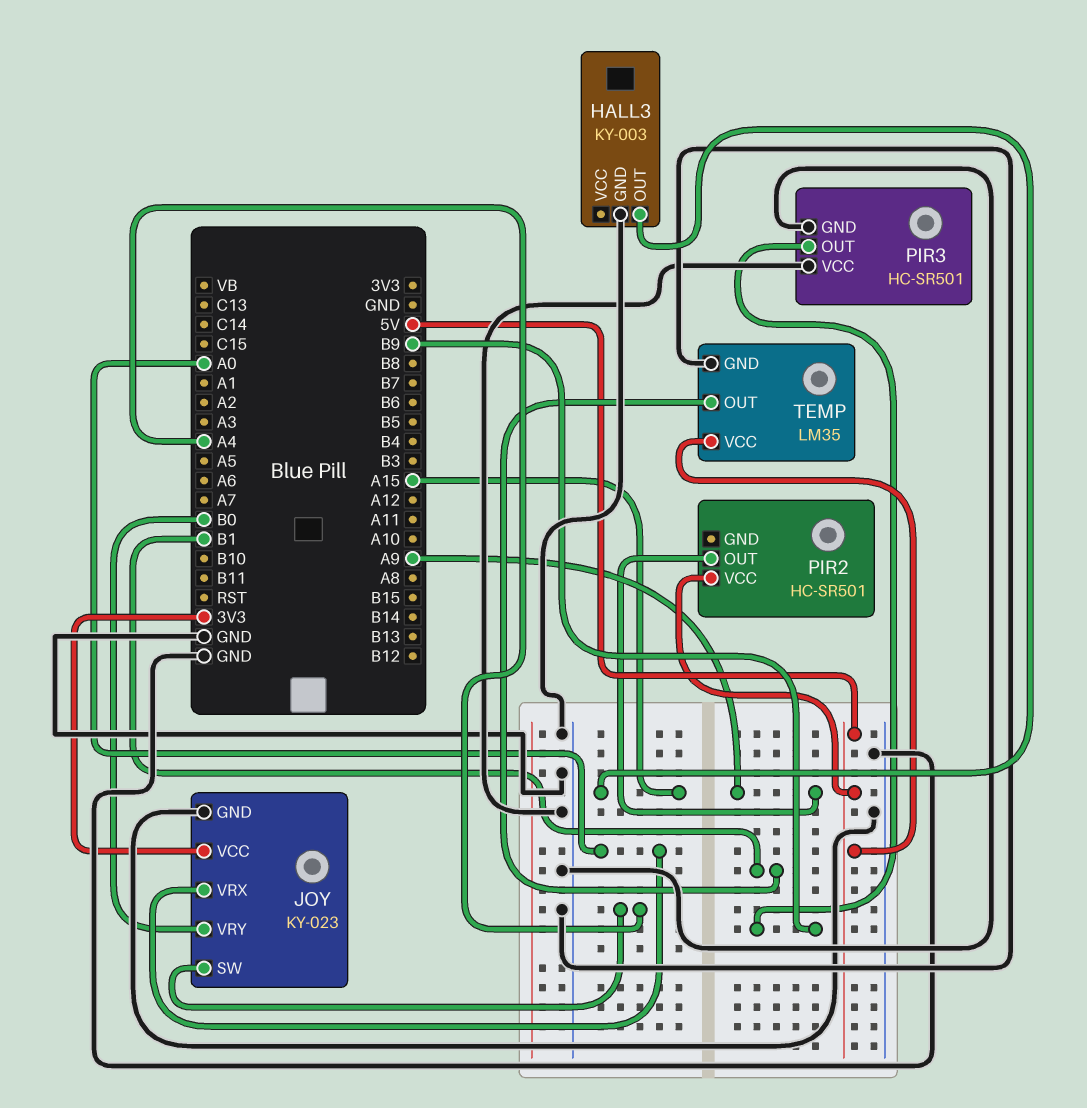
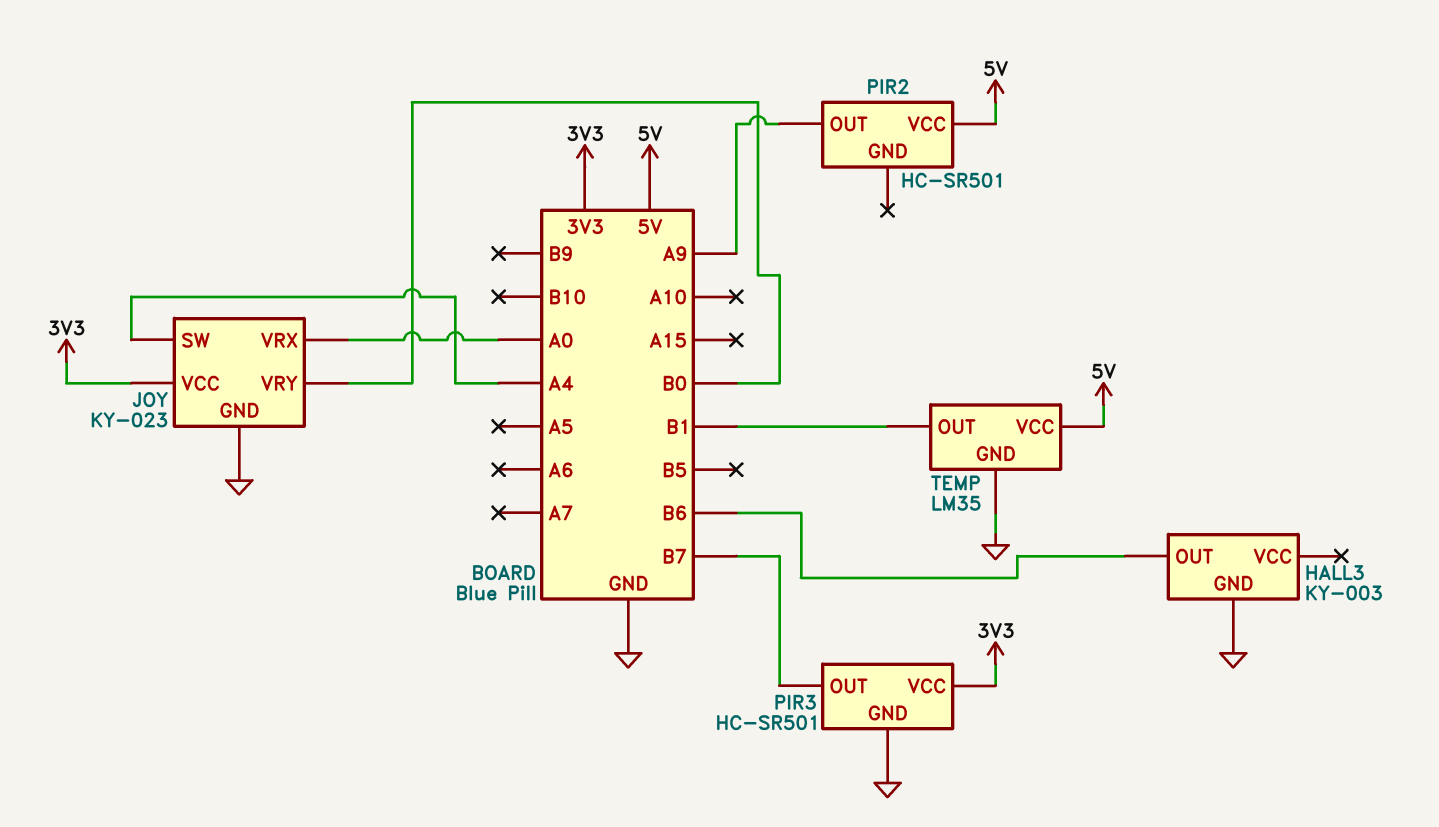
HALL3 pin OUT: A15 -> B6
PIR3 pin OUT: B9 -> B7
PIR3 pin VCC: GND -> 3V3

